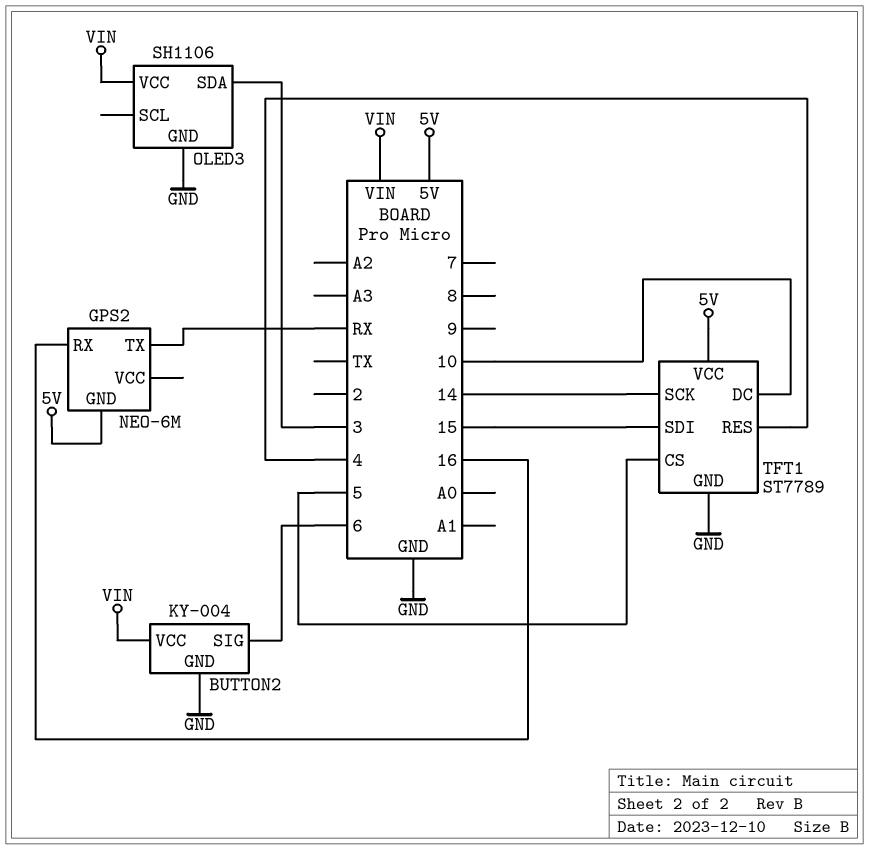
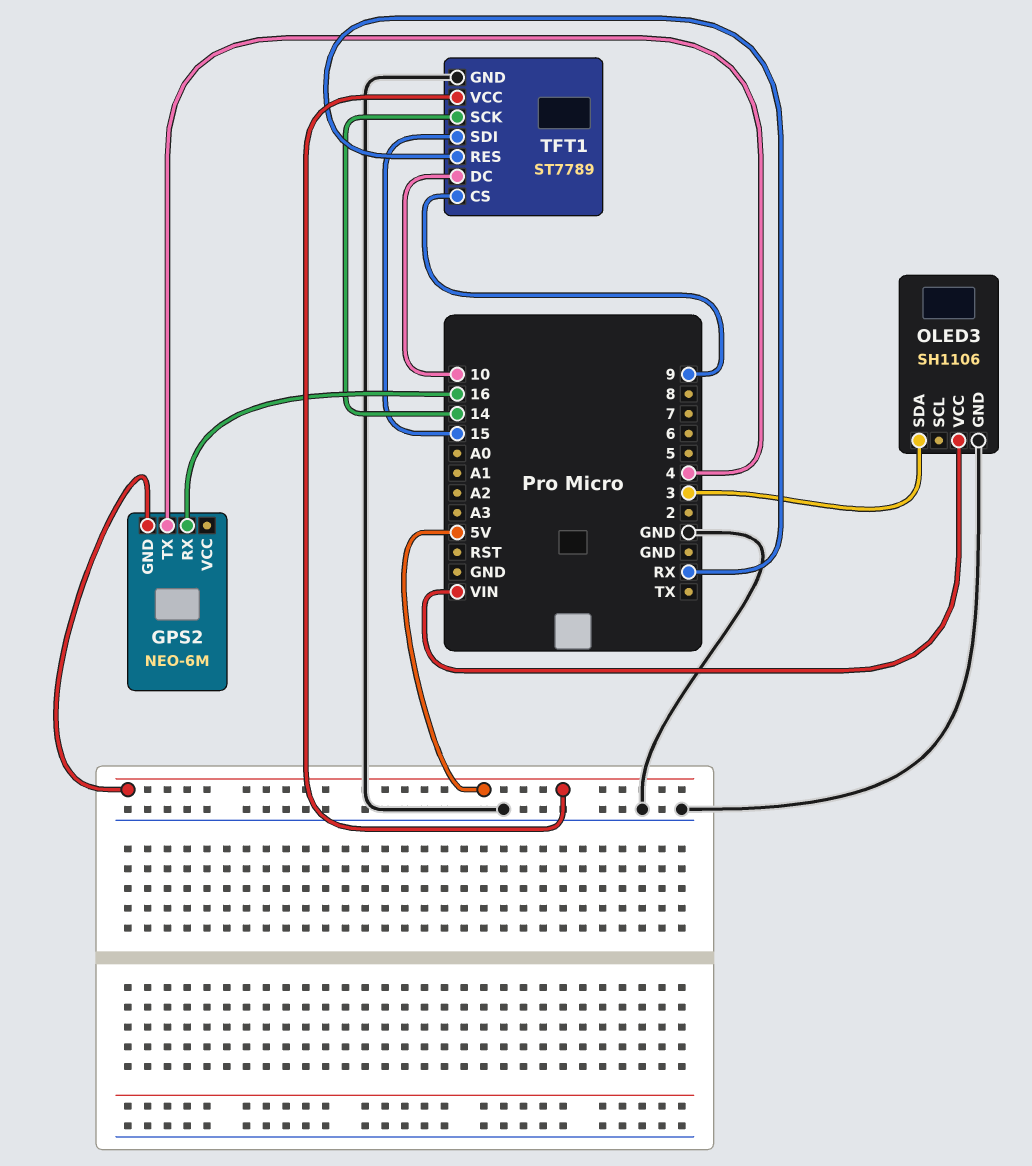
BUTTON2: KY-004 -> none
BUTTON2 pin GND: GND -> none
BUTTON2 pin SIG: 6 -> none
BUTTON2 pin VCC: VIN -> none
GPS2 pin TX: RX -> 4
TFT1 pin CS: 5 -> 9
TFT1 pin RES: 4 -> RX

